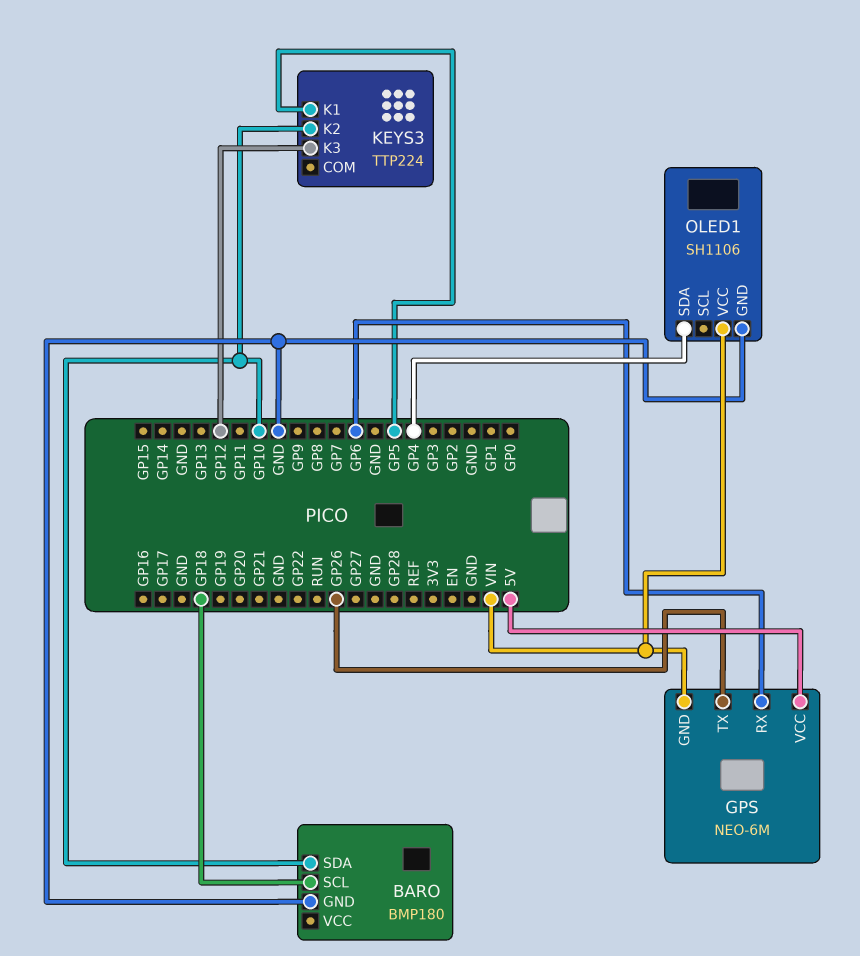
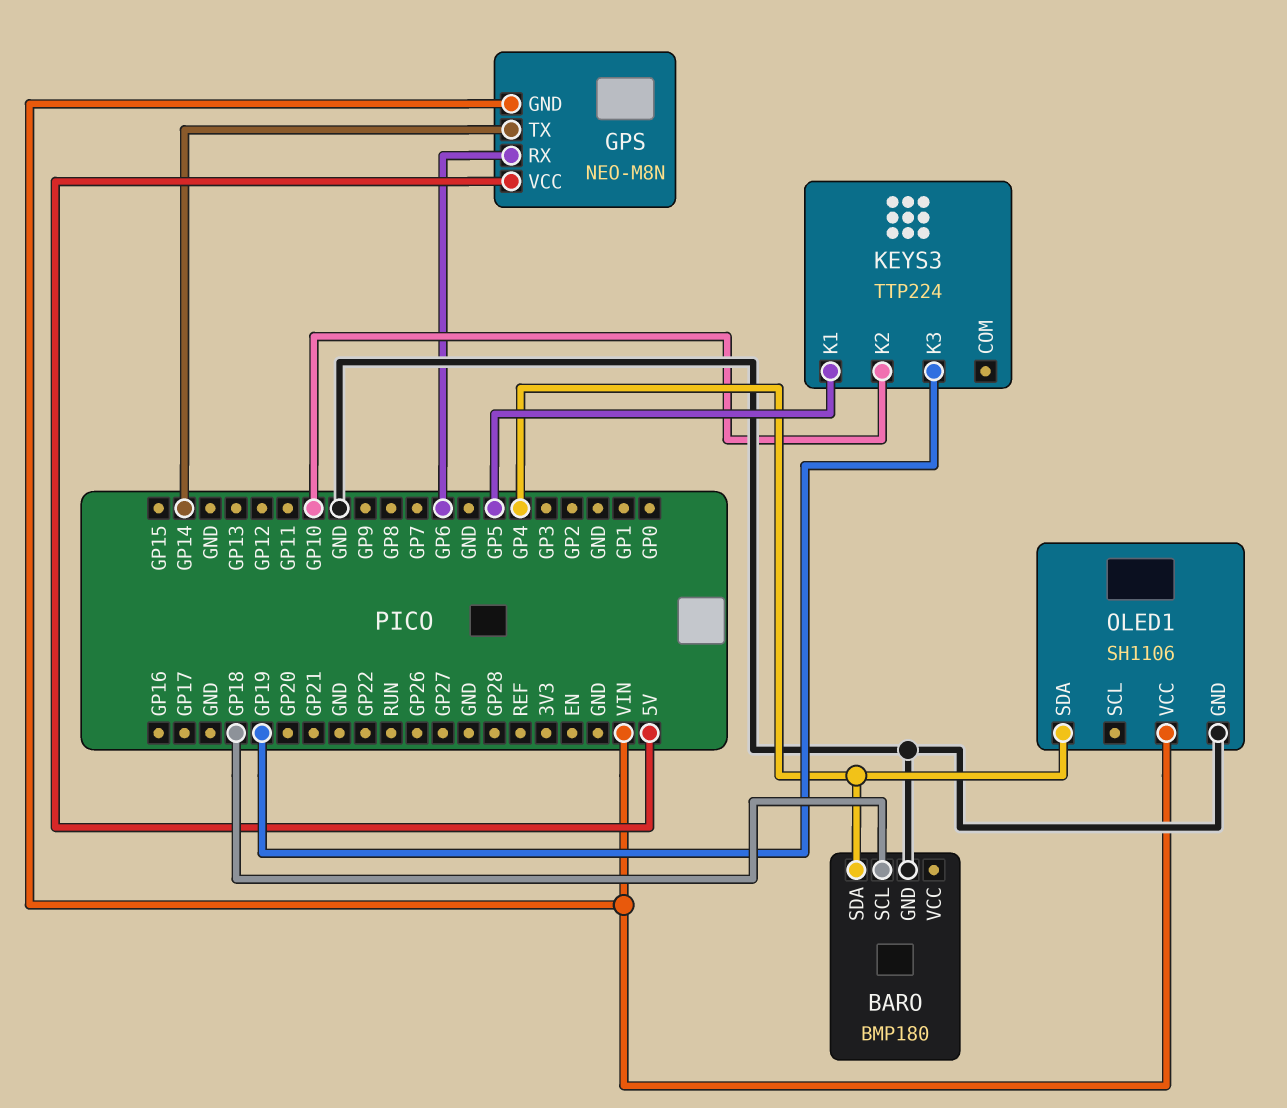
BARO pin SDA: GP10 -> GP4
GPS: NEO-6M -> NEO-M8N
GPS pin TX: GP26 -> GP14
KEYS3 pin K3: GP12 -> GP19

